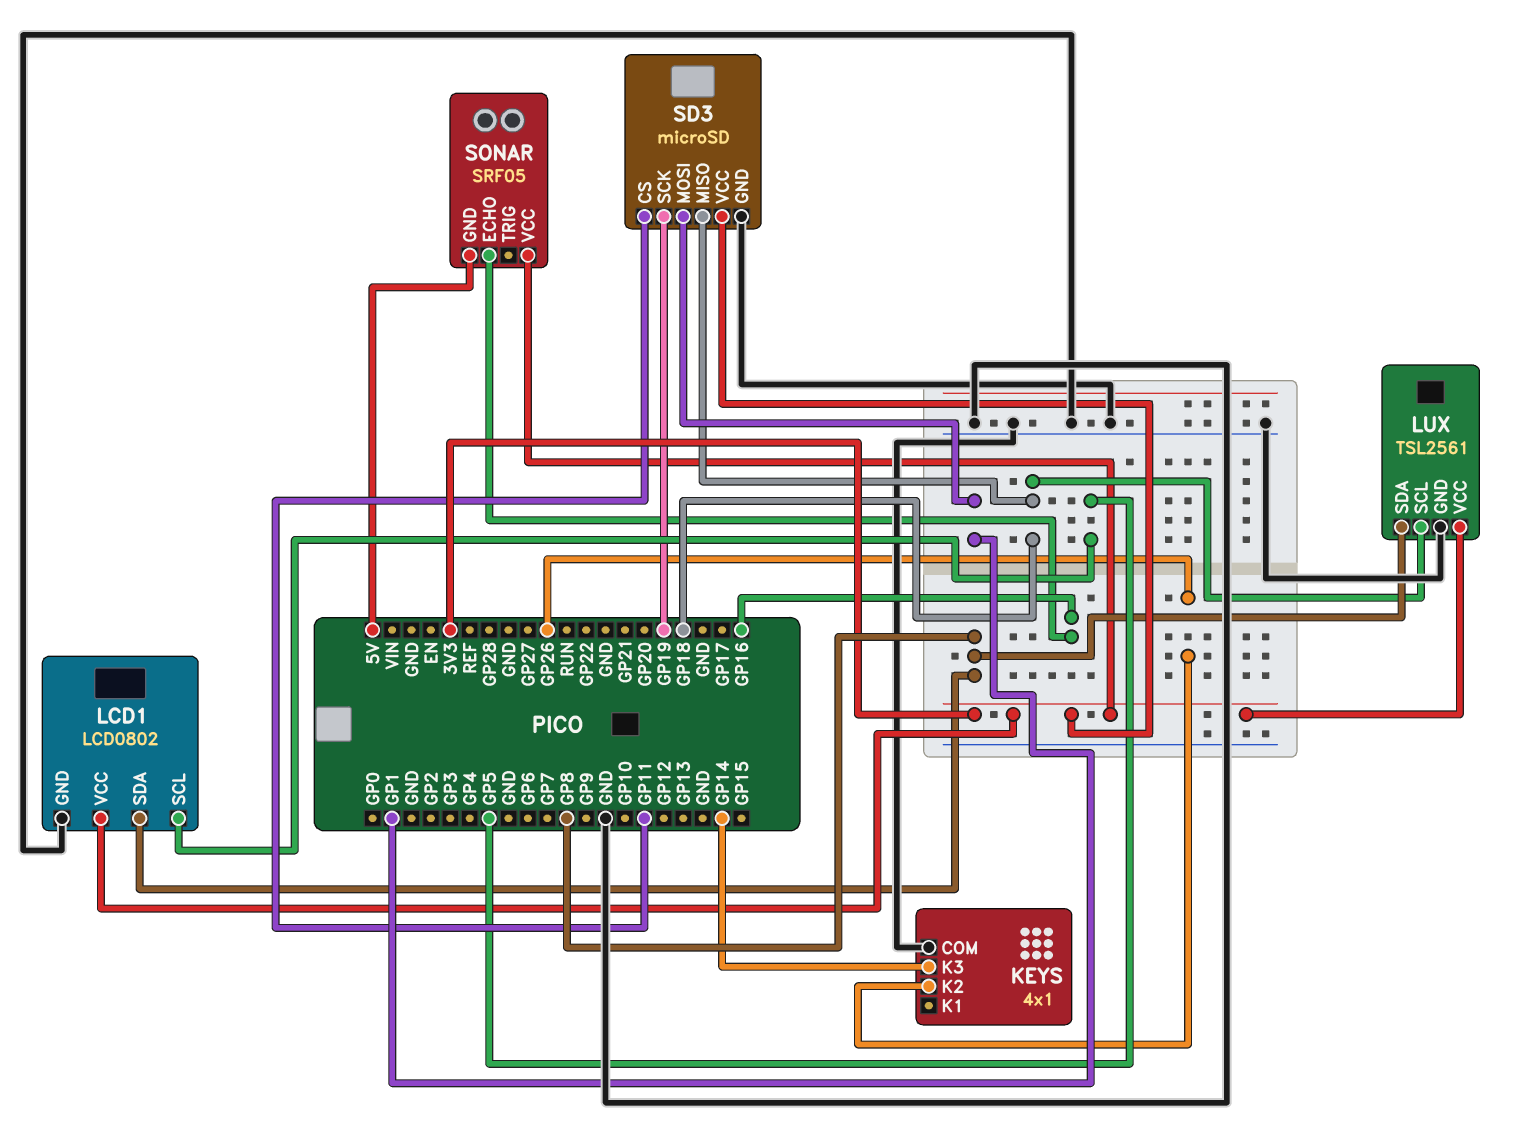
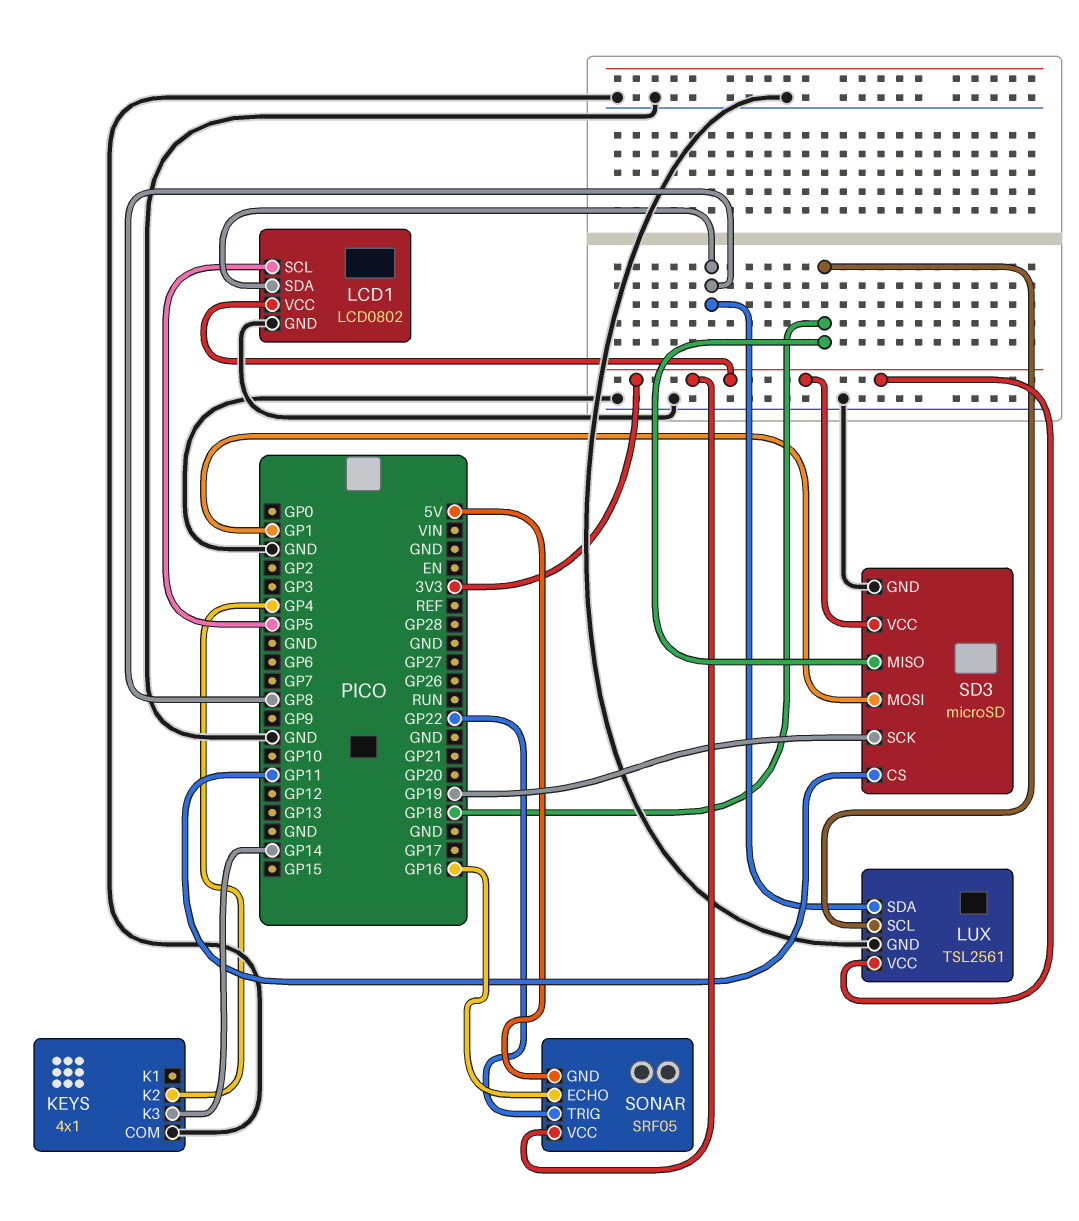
KEYS pin K2: GP26 -> GP4
SONAR pin TRIG: none -> GP22

